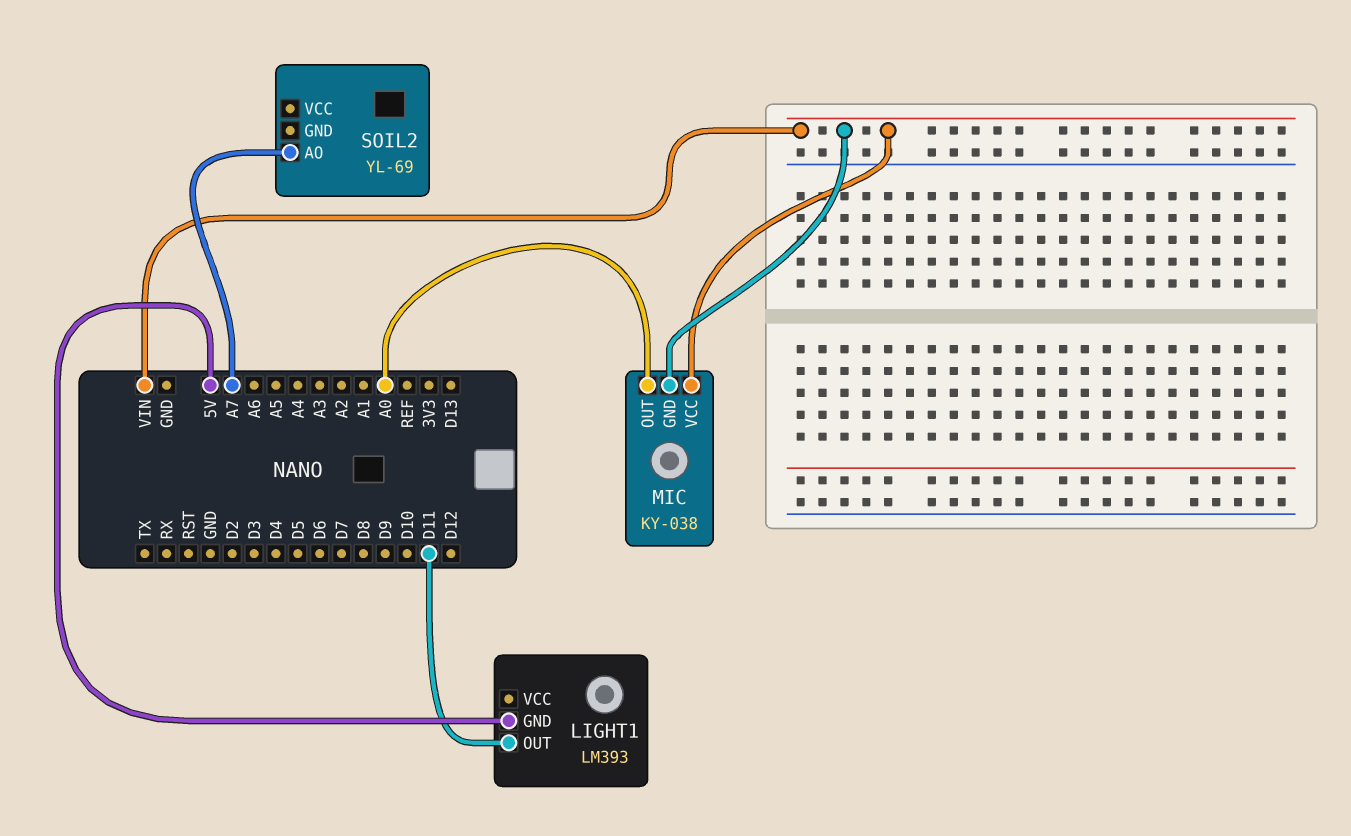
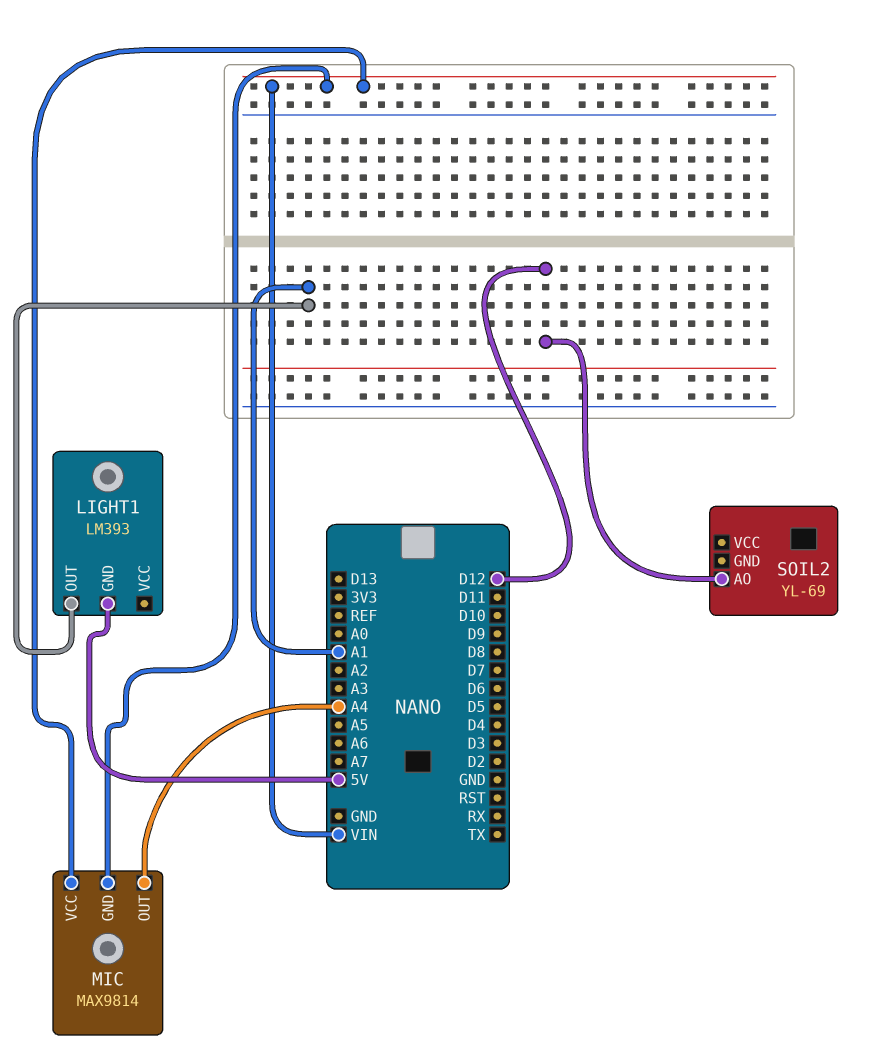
LIGHT1 pin OUT: D11 -> A1
MIC: KY-038 -> MAX9814
MIC pin OUT: A0 -> A4
SOIL2 pin AO: A7 -> D12

